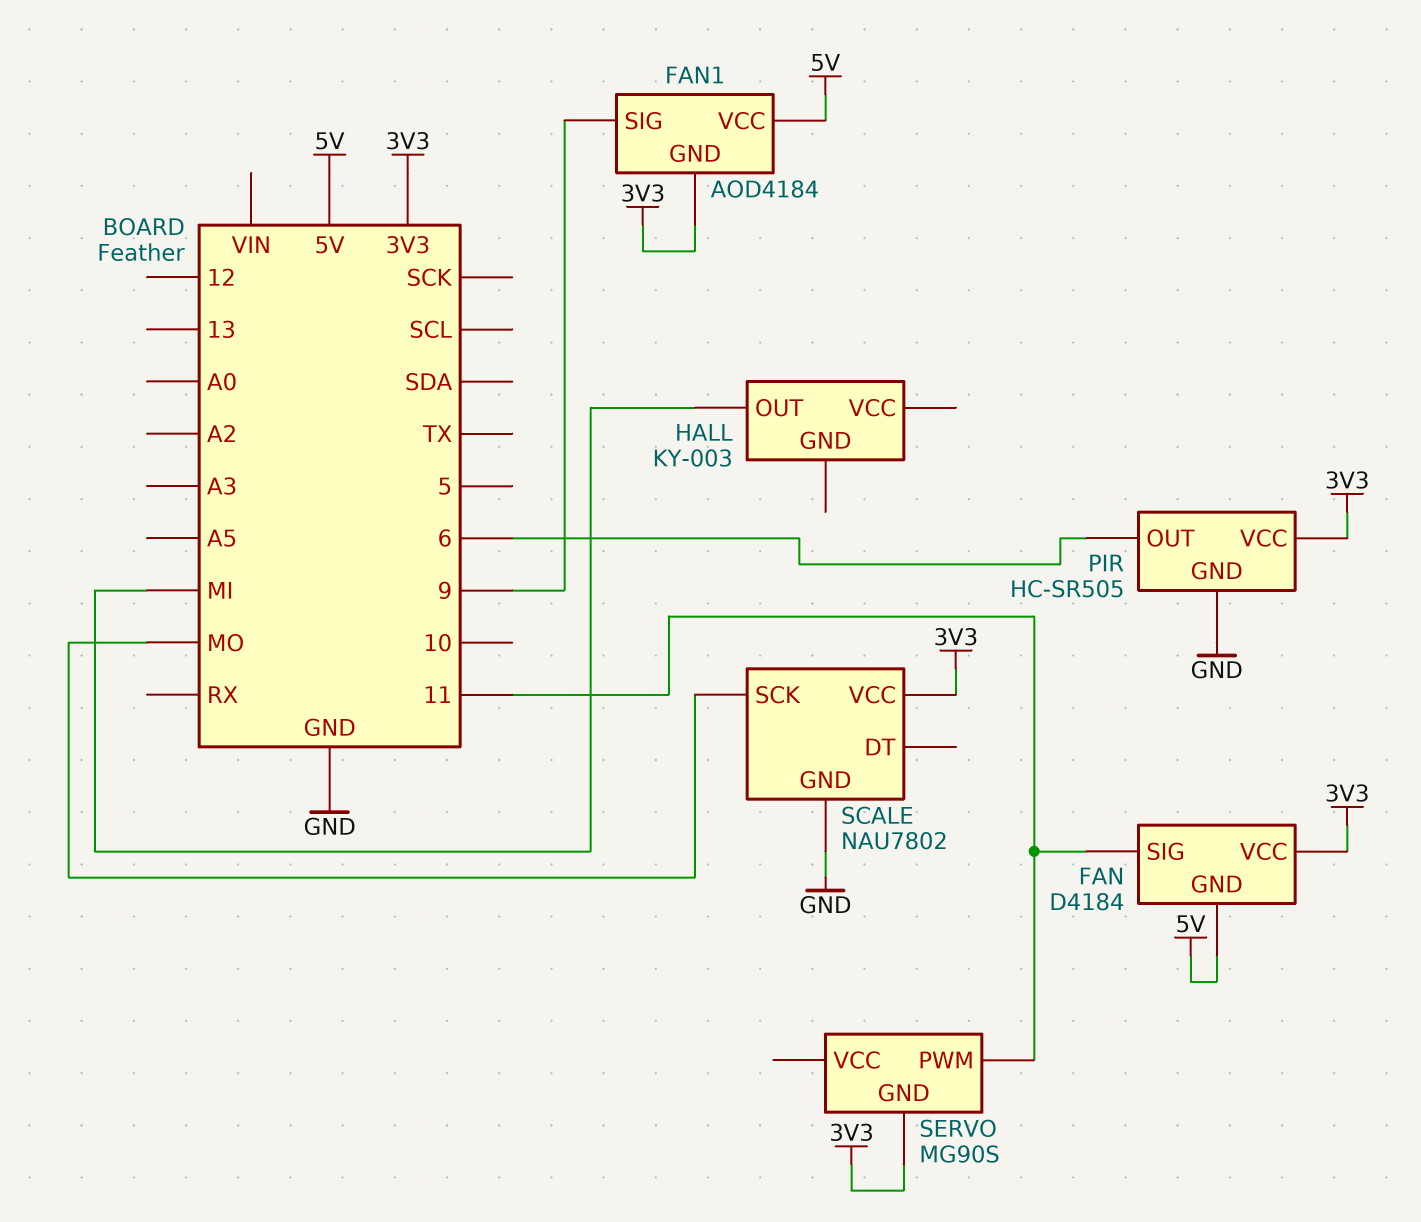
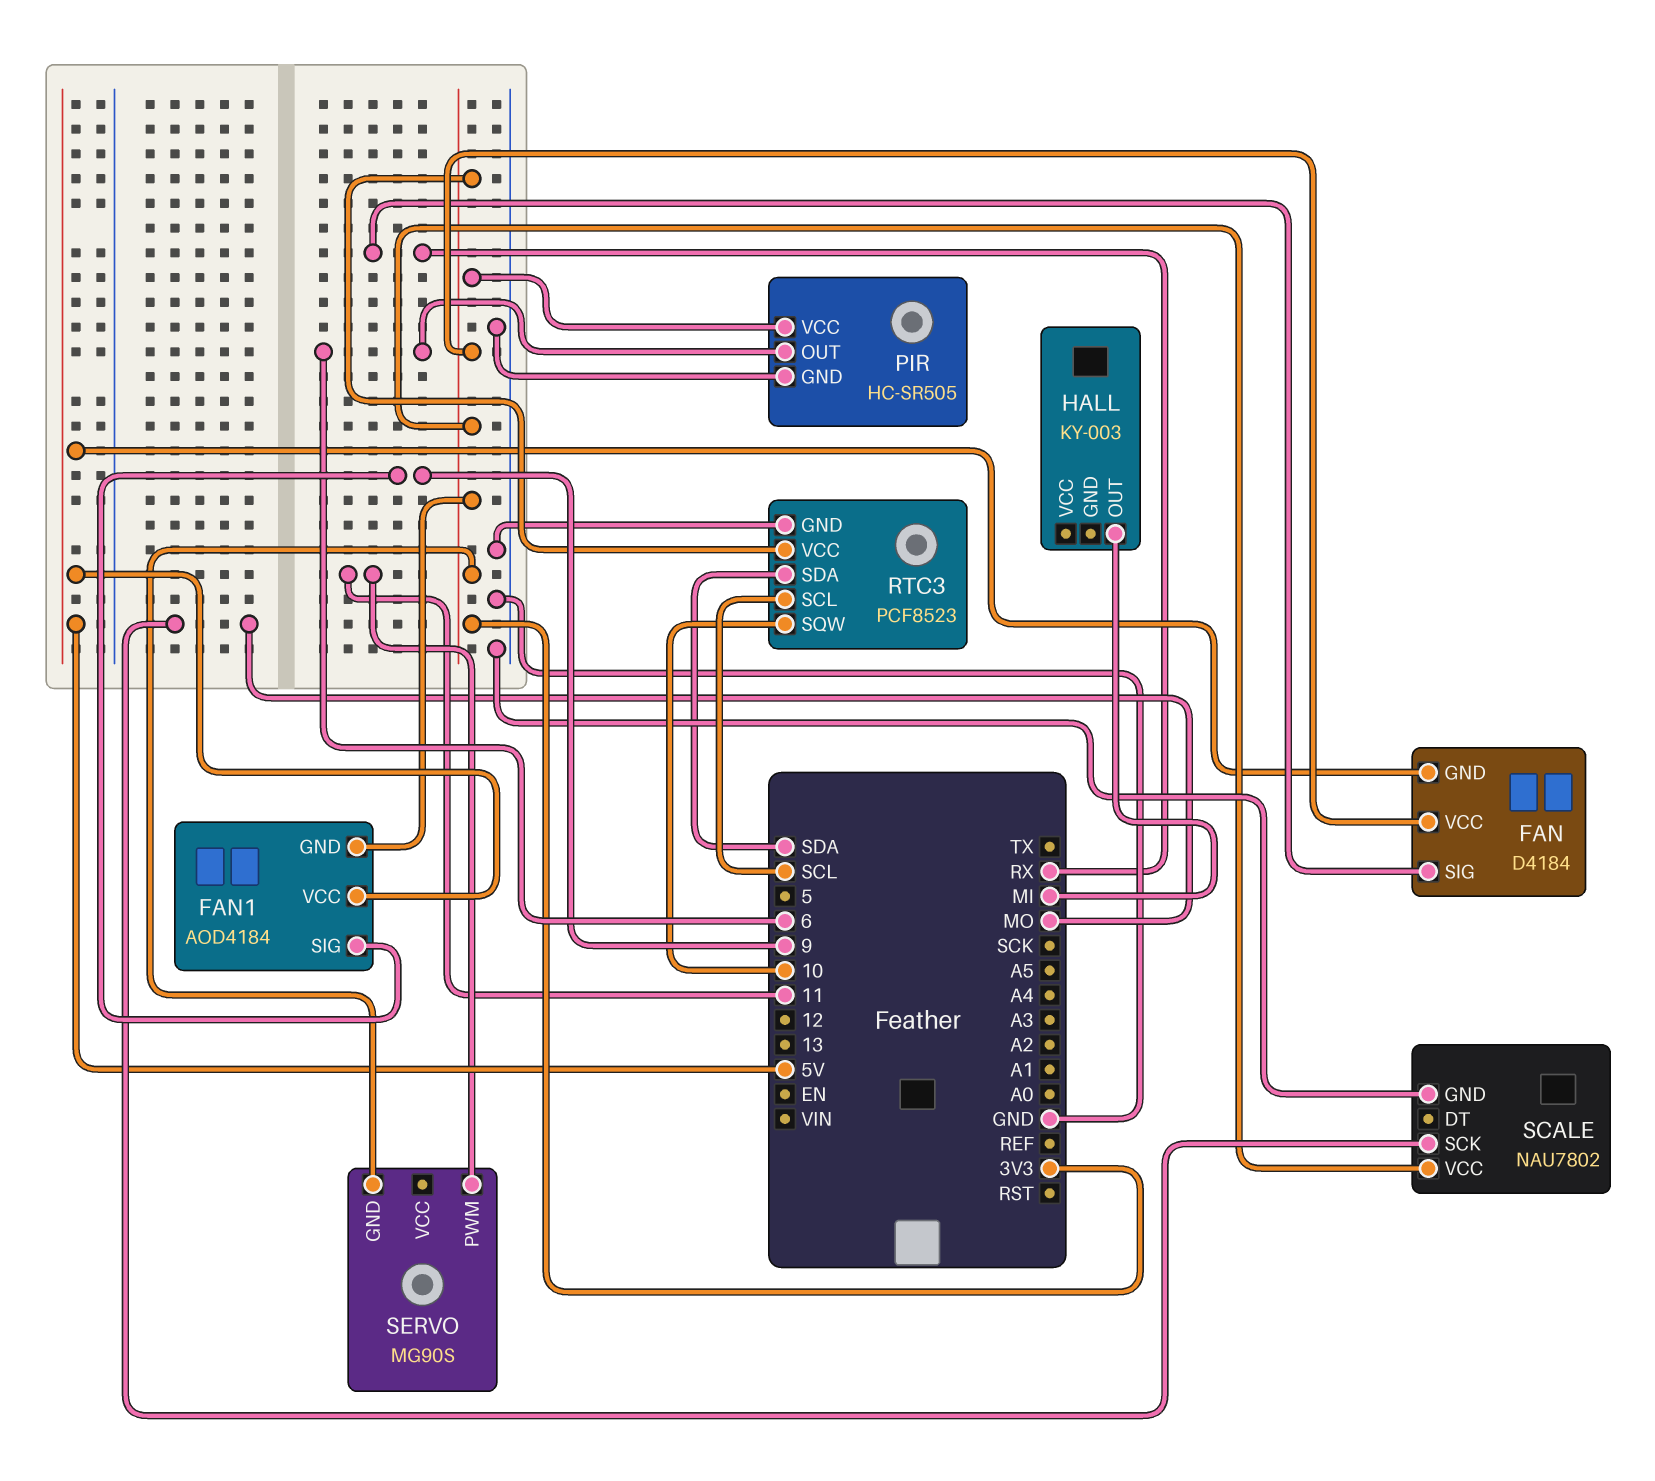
FAN pin SIG: 11 -> RX
RTC3: none -> PCF8523
RTC3 pin GND: none -> GND
RTC3 pin SCL: none -> SCL
RTC3 pin SDA: none -> SDA
RTC3 pin SQW: none -> 10
RTC3 pin VCC: none -> 3V3

